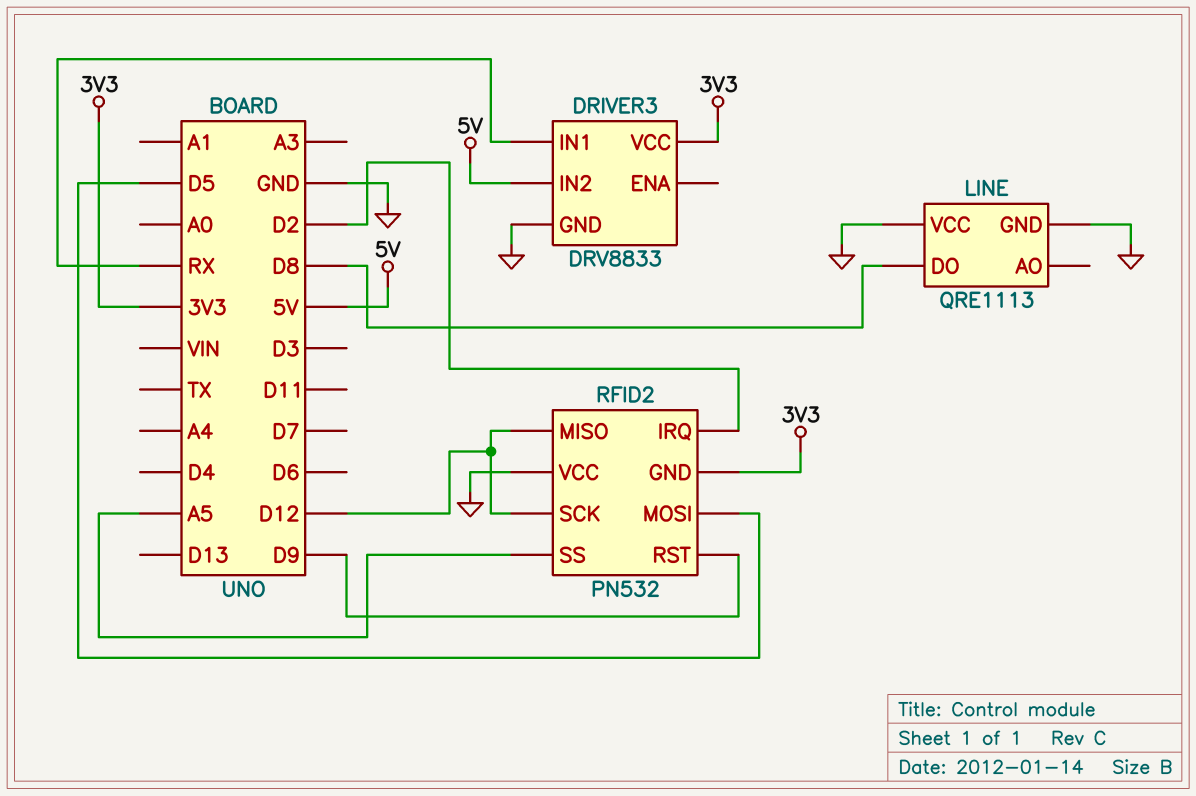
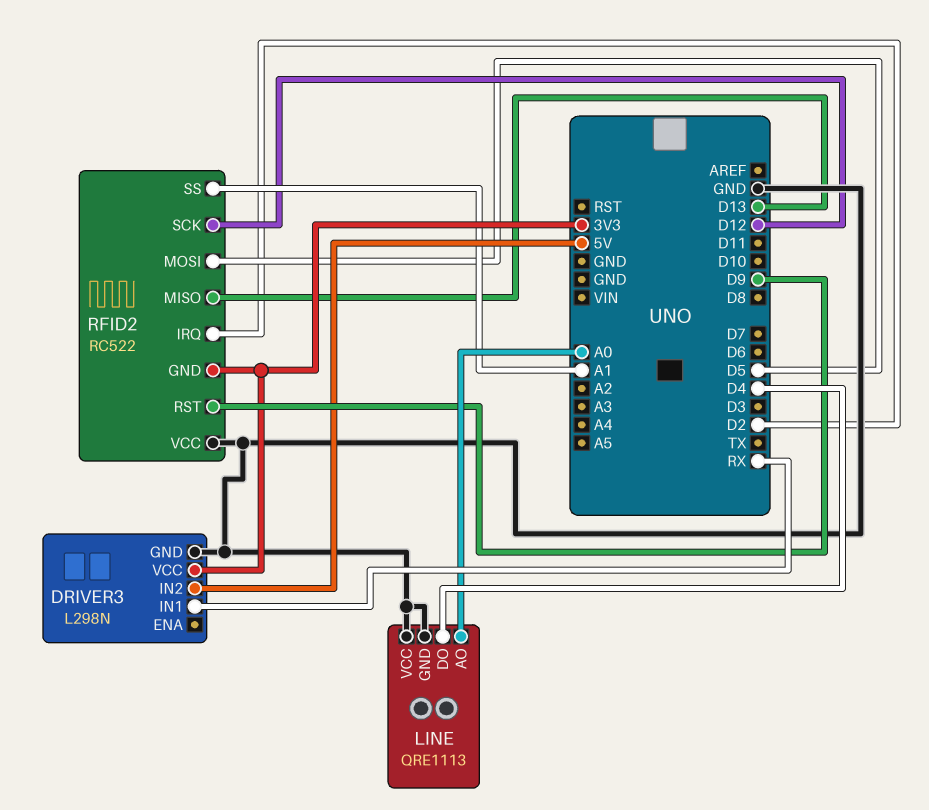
DRIVER3: DRV8833 -> L298N
LINE pin AO: none -> A0
LINE pin DO: D8 -> D4
RFID2: PN532 -> RC522
RFID2 pin MISO: D12 -> D13
RFID2 pin SS: A5 -> A1

